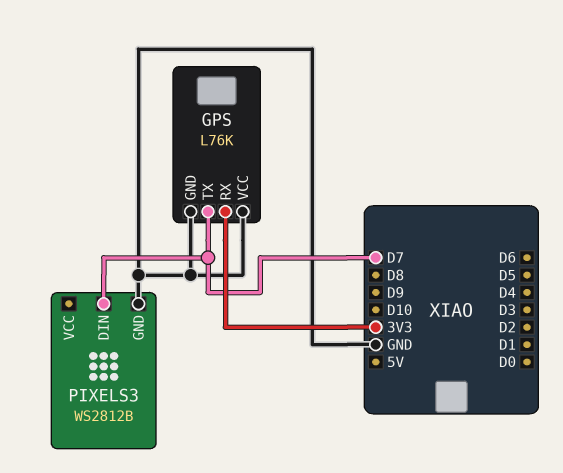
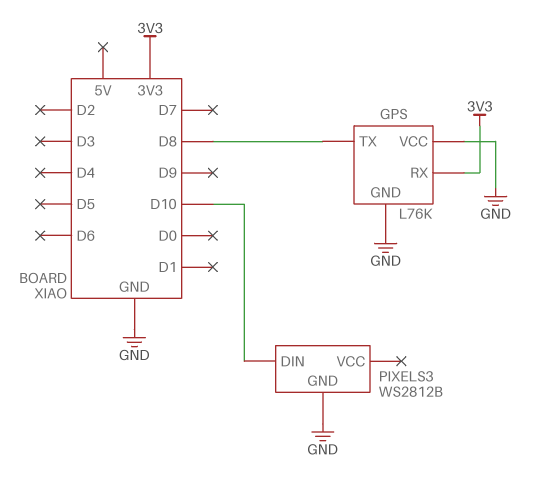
GPS pin TX: D7 -> D8
PIXELS3 pin DIN: D7 -> D10

